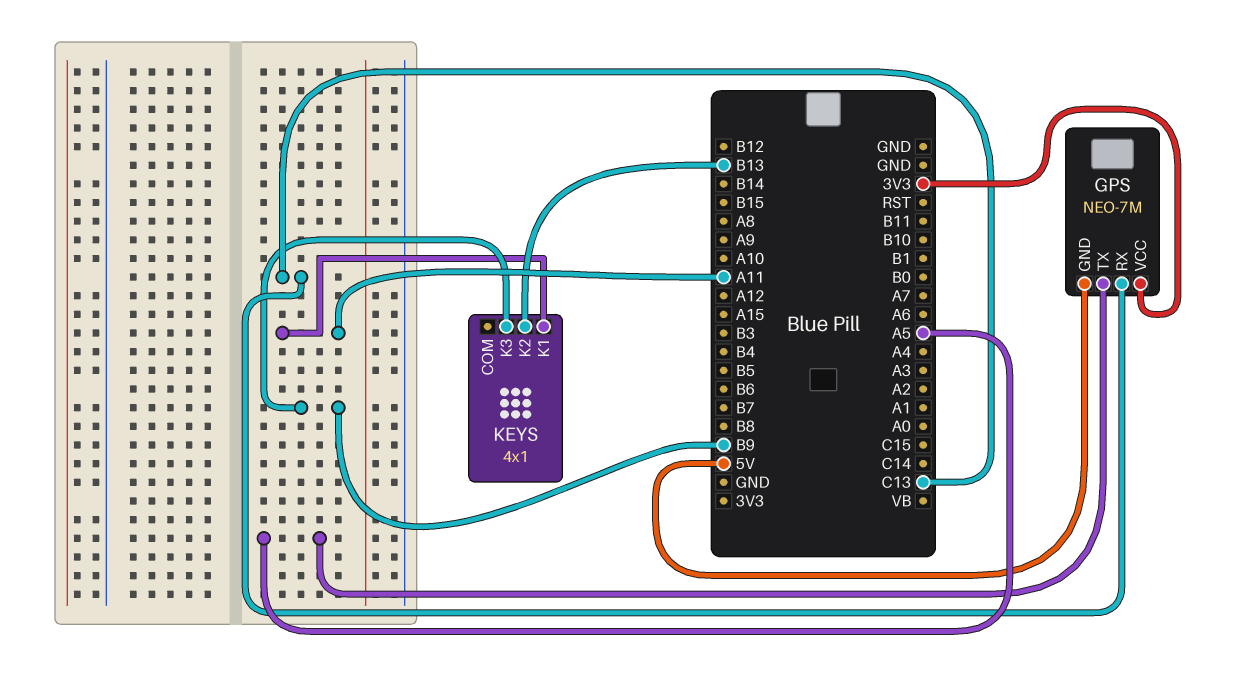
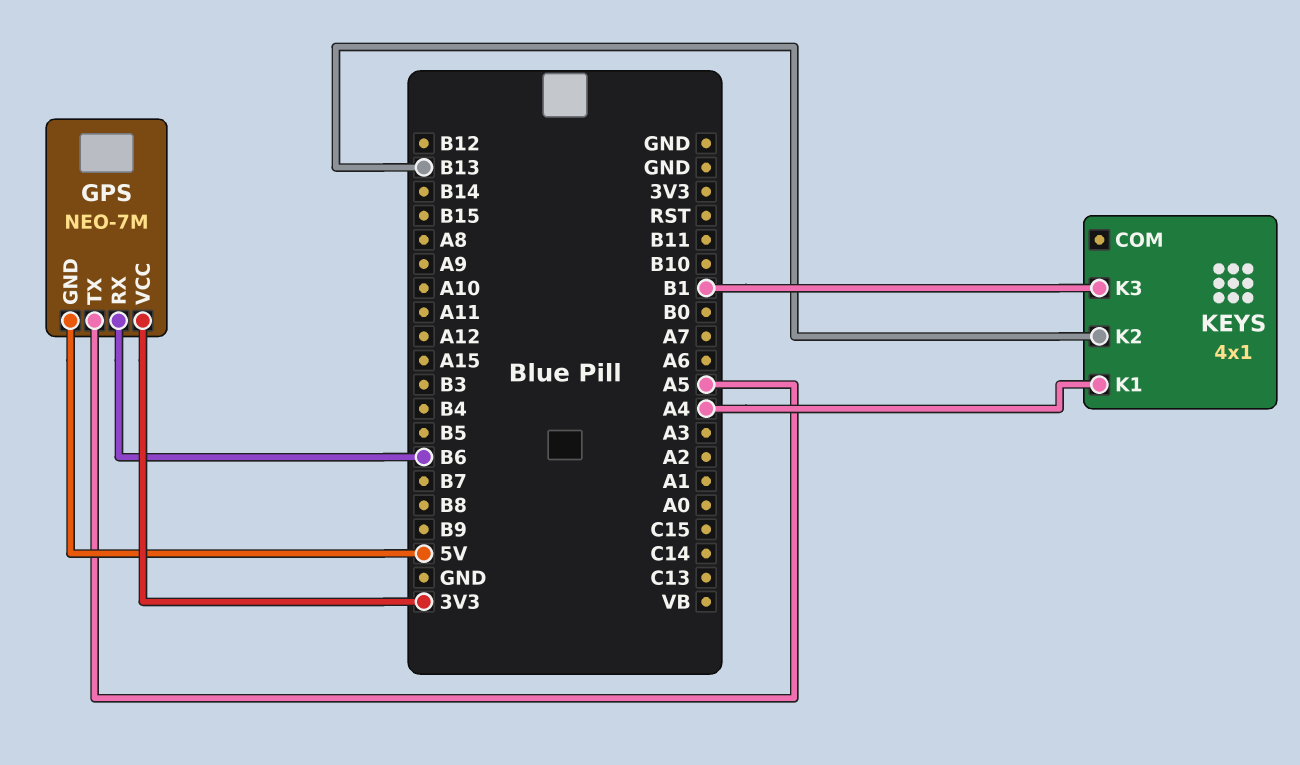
GPS pin RX: C13 -> B6
KEYS pin K1: A11 -> A4
KEYS pin K3: B9 -> B1

